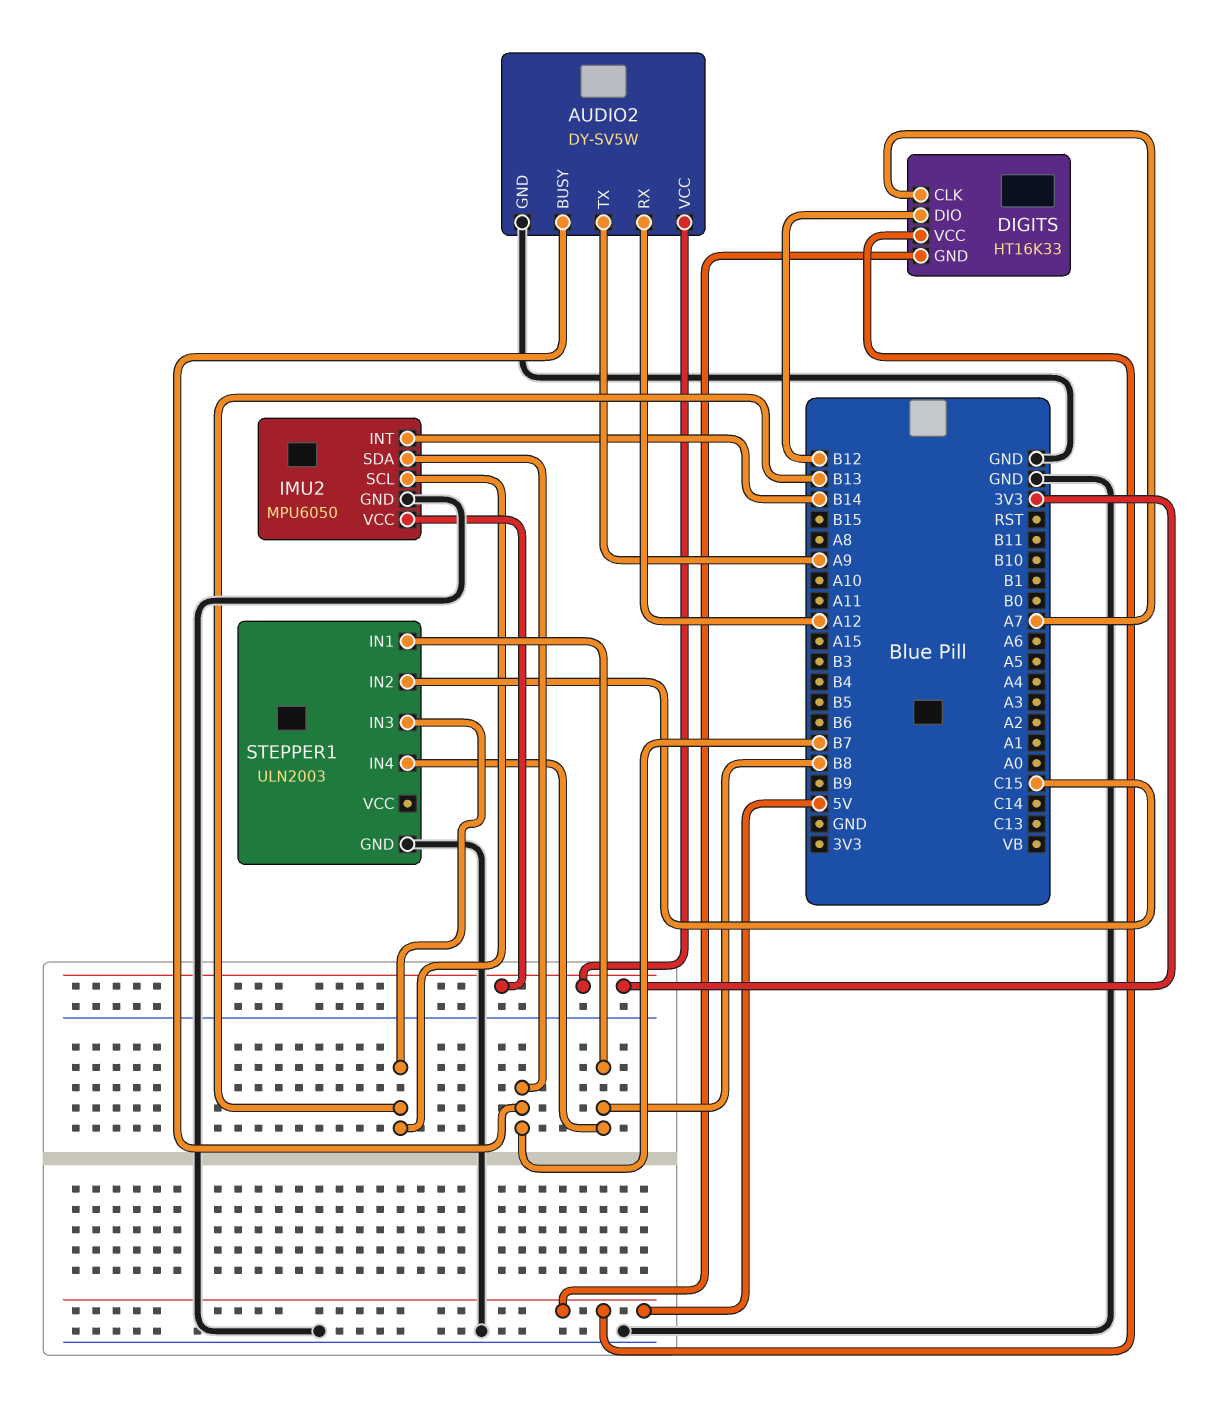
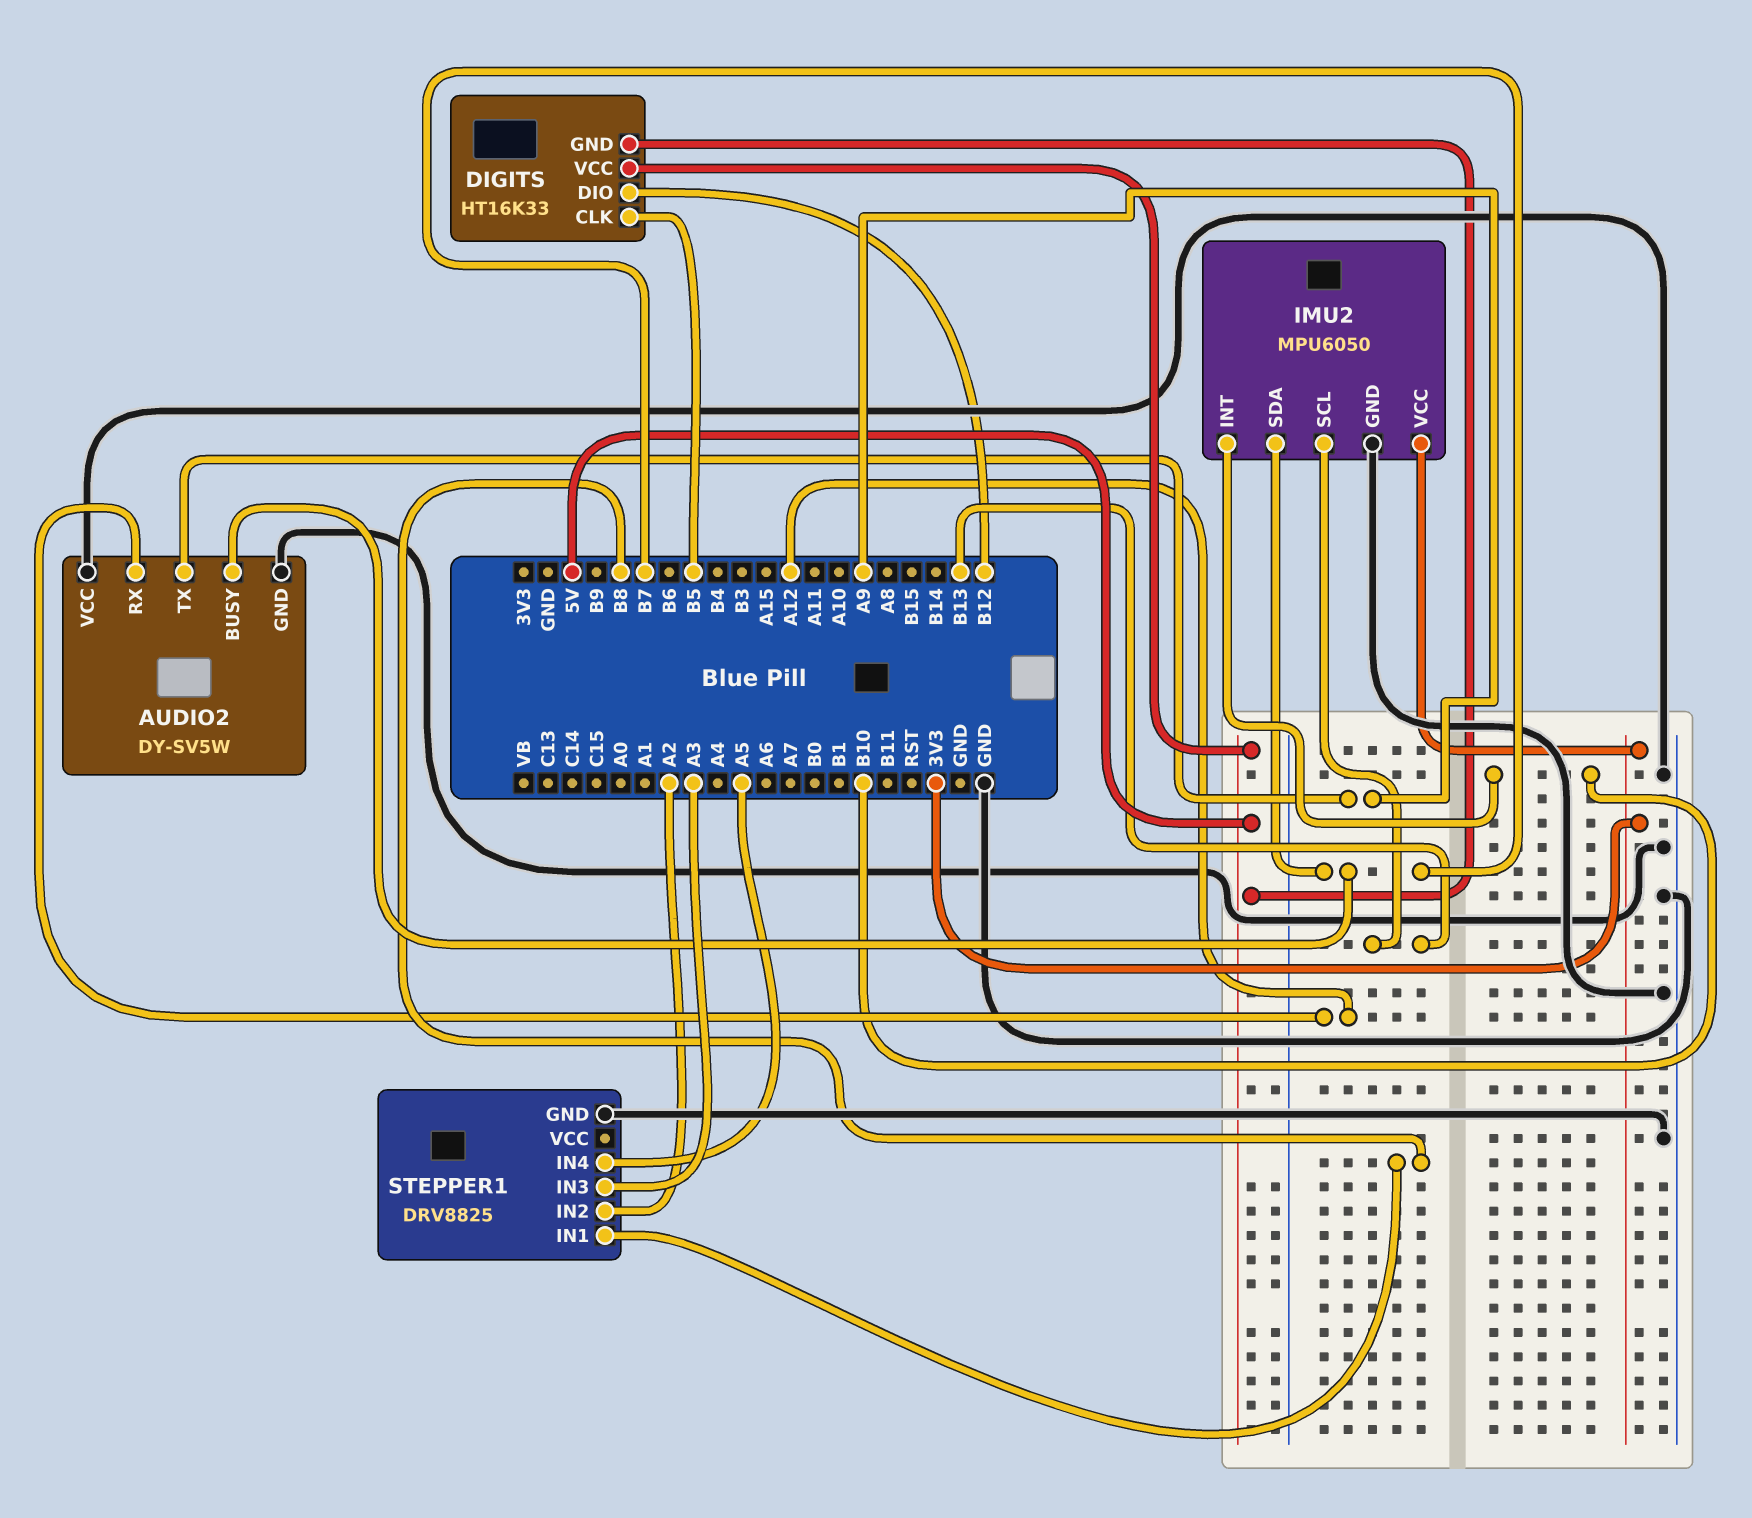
AUDIO2 pin VCC: 3V3 -> GND
DIGITS pin CLK: A7 -> B5
IMU2 pin INT: B14 -> B10
STEPPER1: ULN2003 -> DRV8825
STEPPER1 pin IN2: C15 -> A2
STEPPER1 pin IN3: B13 -> A3
STEPPER1 pin IN4: B8 -> A5

